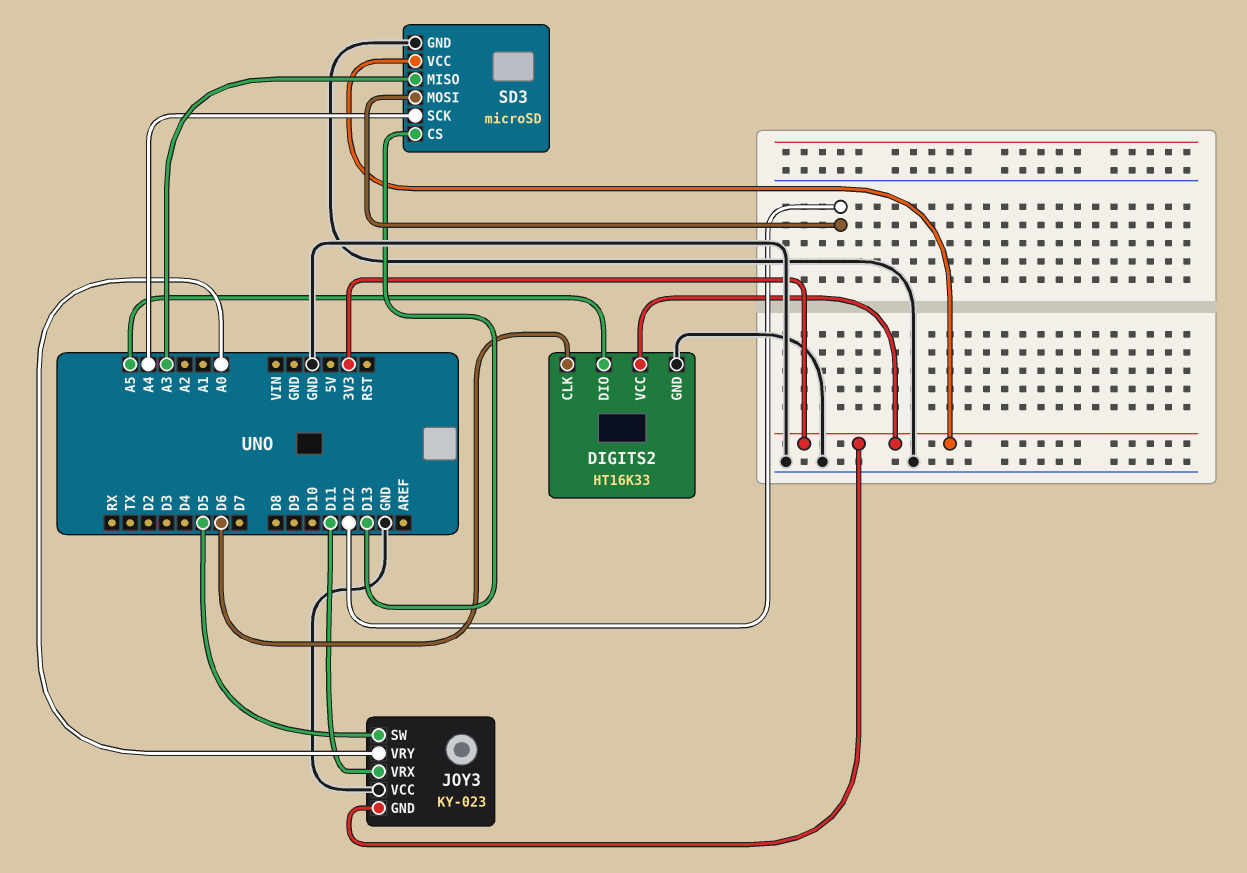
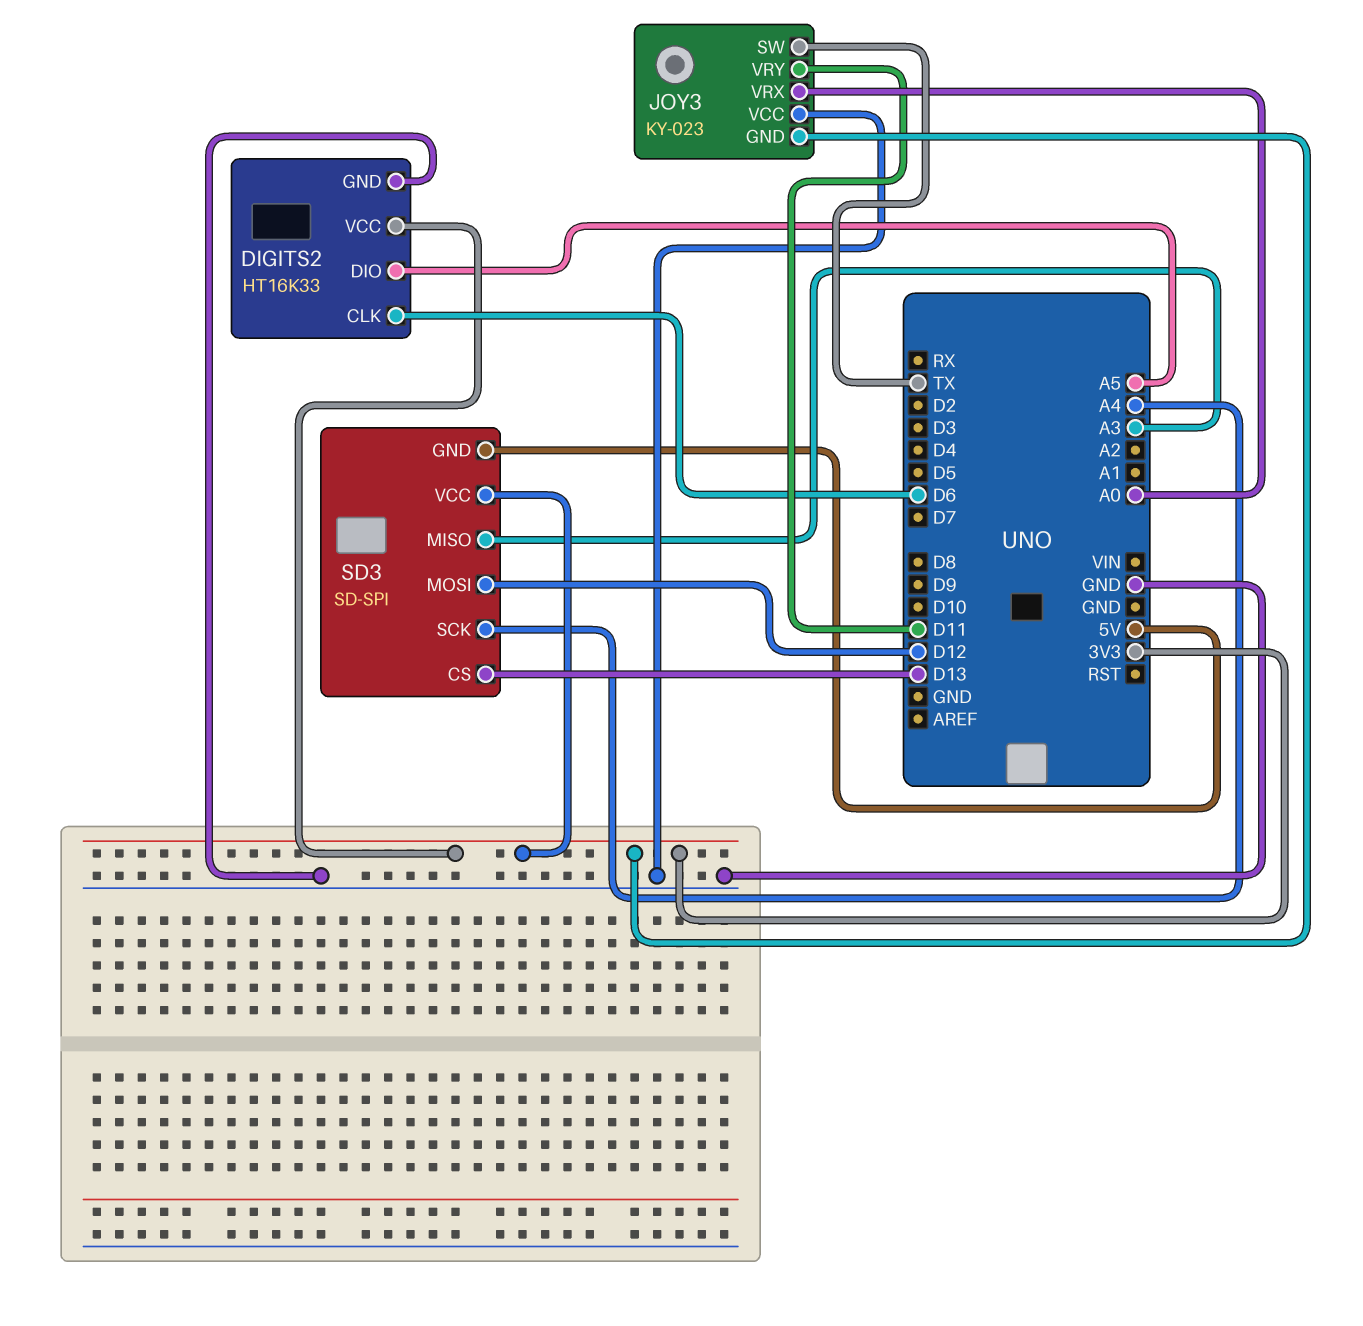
JOY3 pin SW: D5 -> TX
JOY3 pin VRX: D11 -> A0
JOY3 pin VRY: A0 -> D11
SD3: microSD -> SD-SPI
SD3 pin GND: GND -> 5V

